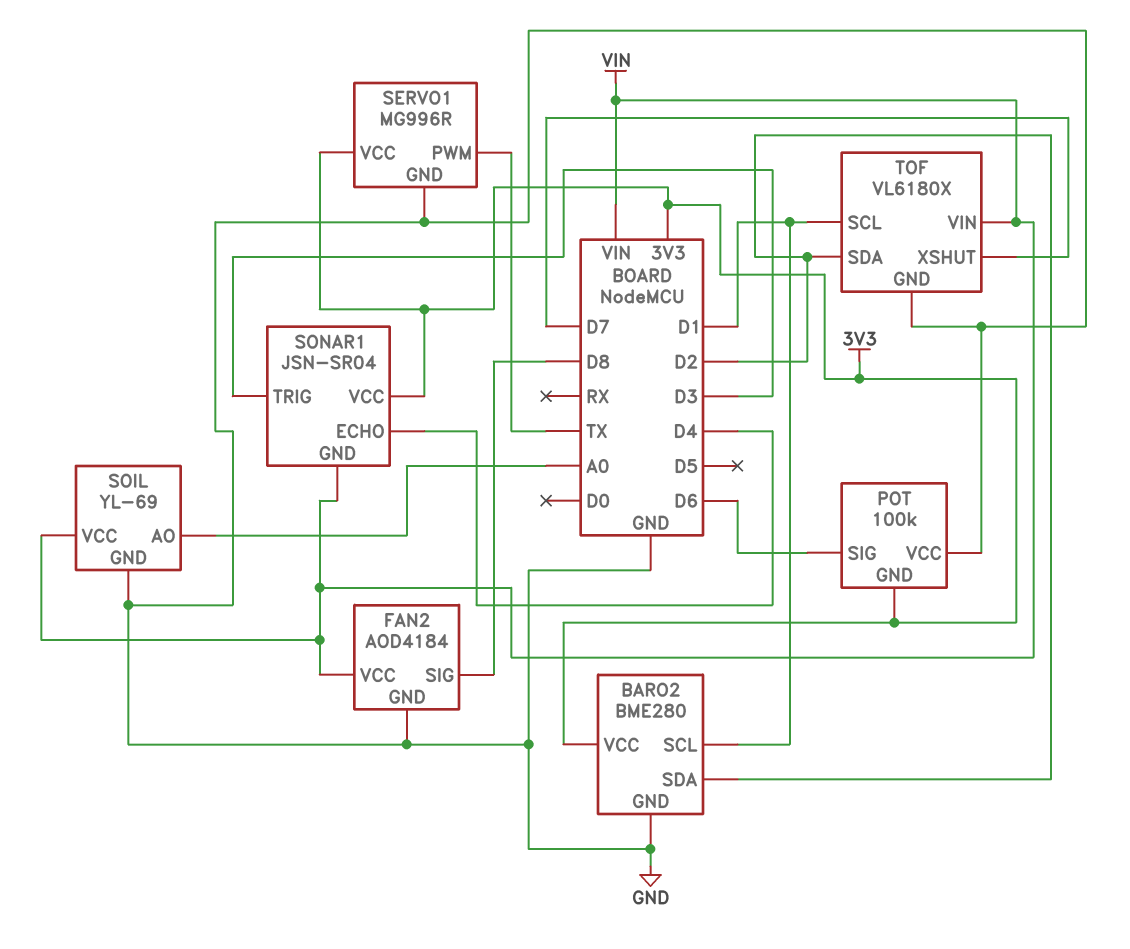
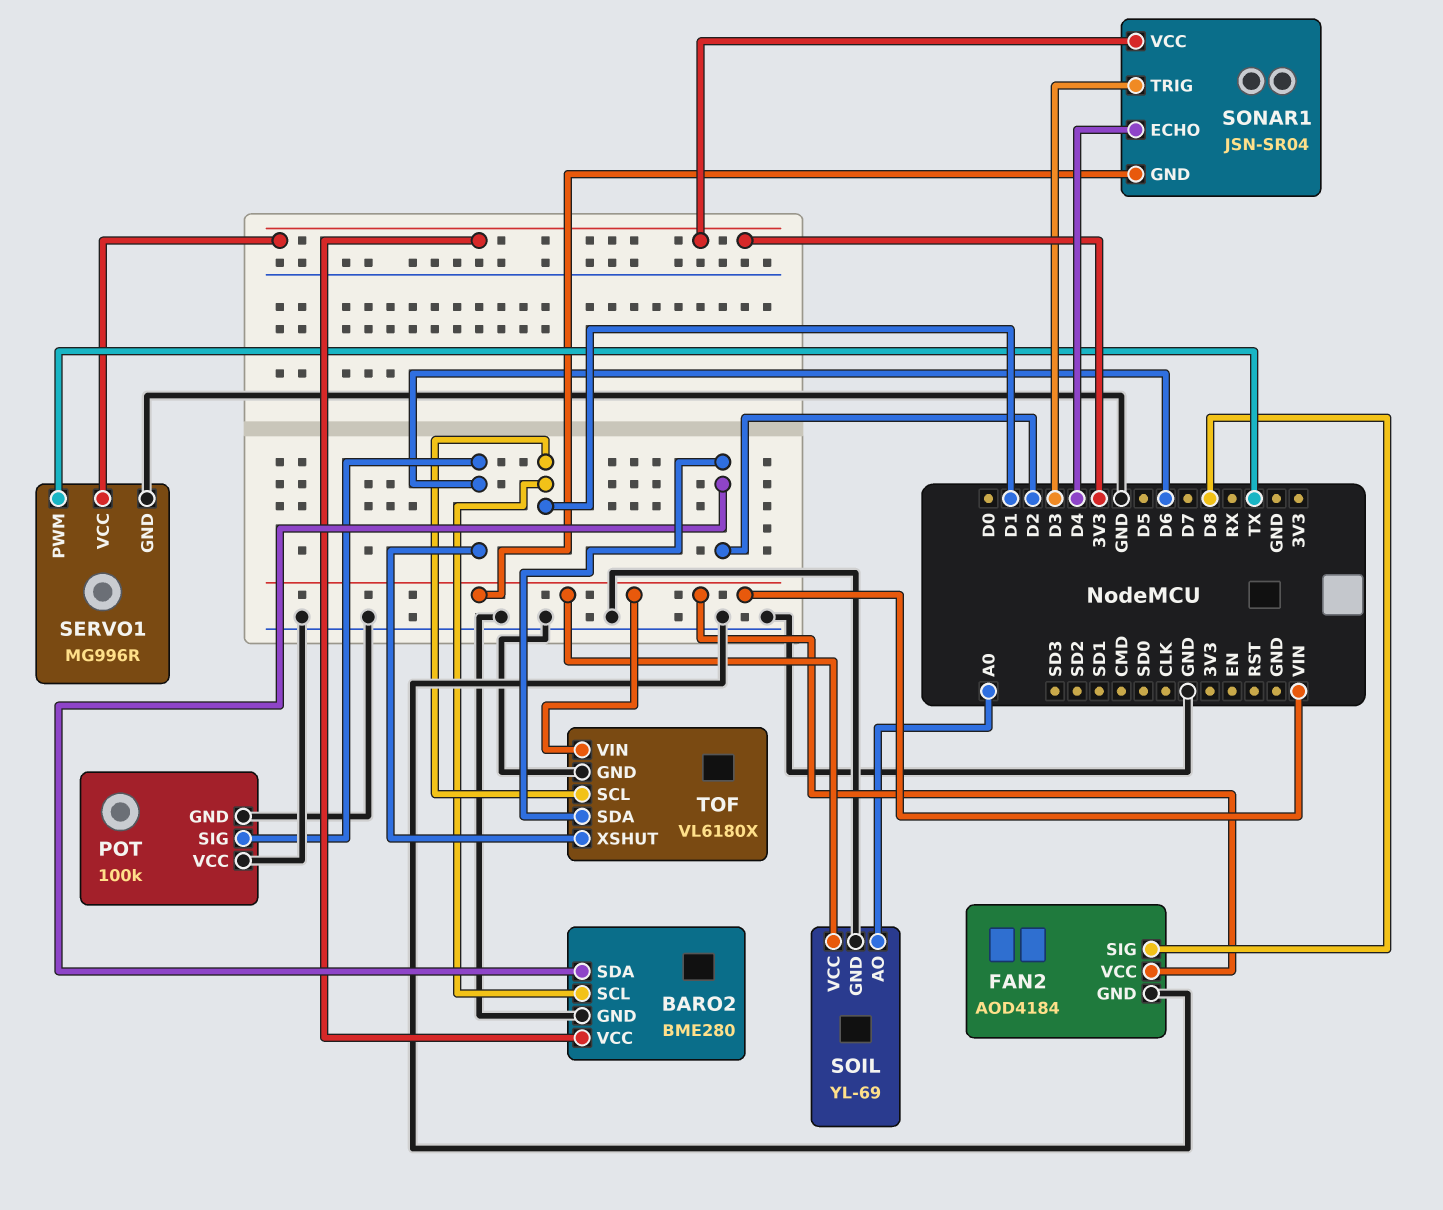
POT pin GND: 3V3 -> GND
TOF pin XSHUT: D7 -> D6

